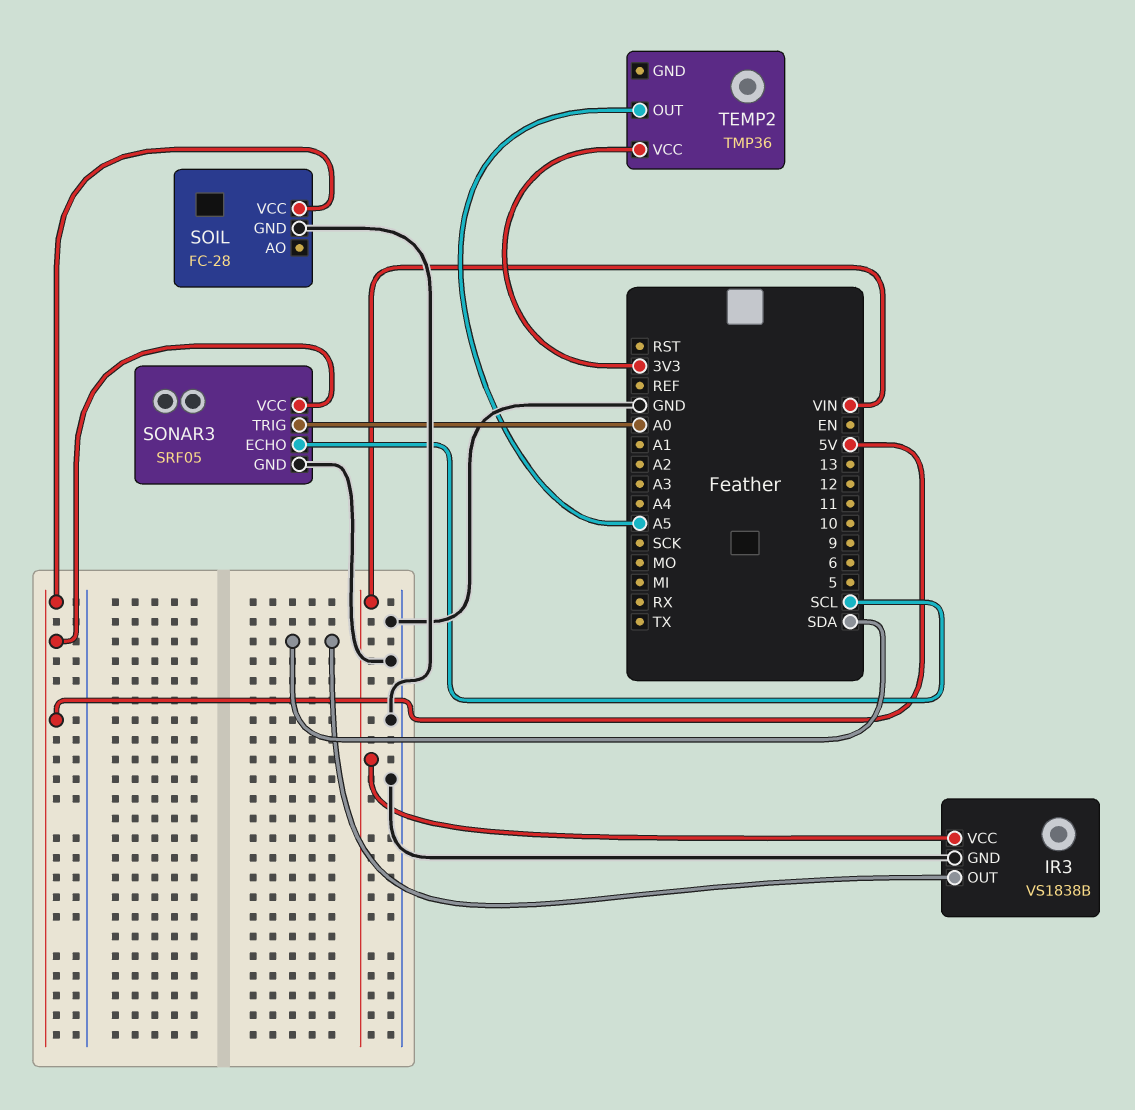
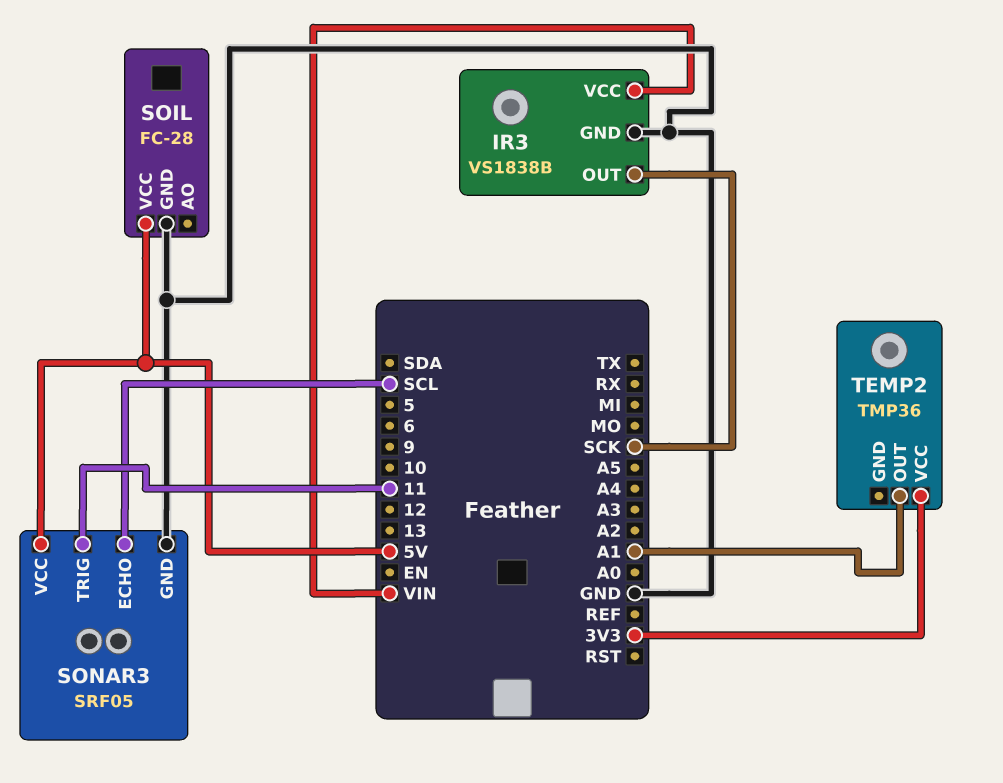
IR3 pin OUT: SDA -> SCK
SONAR3 pin TRIG: A0 -> 11
TEMP2 pin OUT: A5 -> A1

